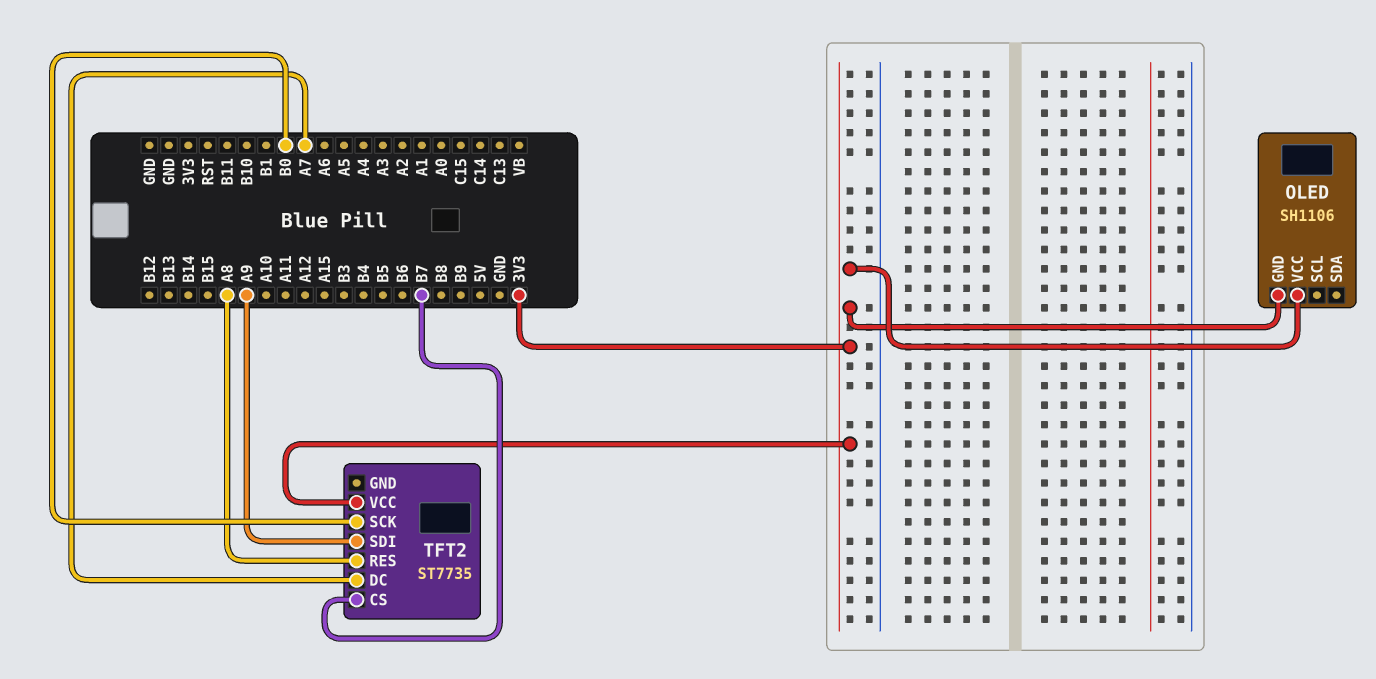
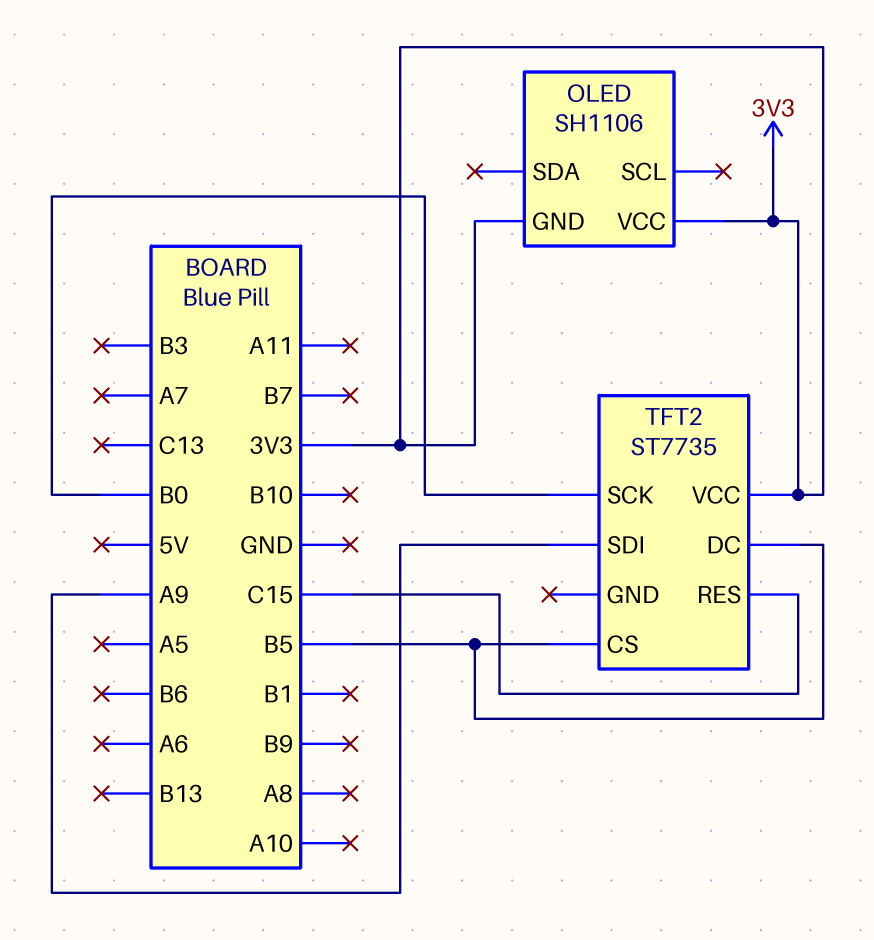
TFT2 pin CS: B7 -> B5
TFT2 pin DC: A7 -> B5
TFT2 pin RES: A8 -> C15

